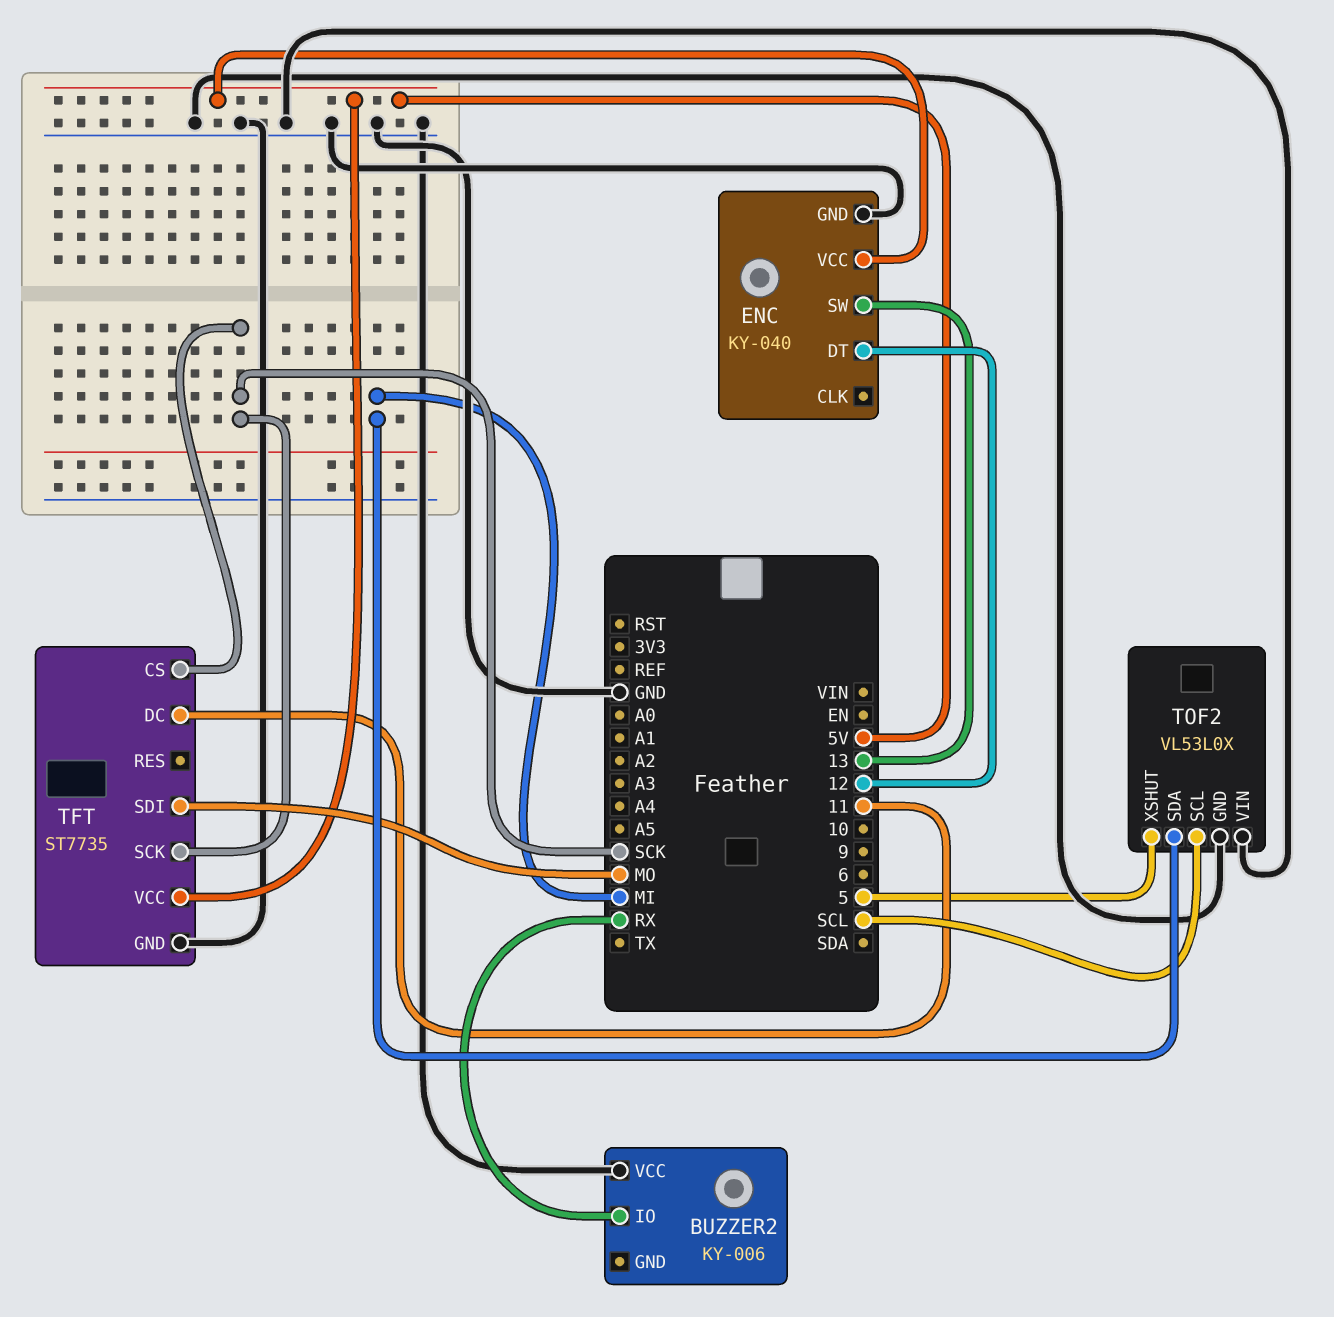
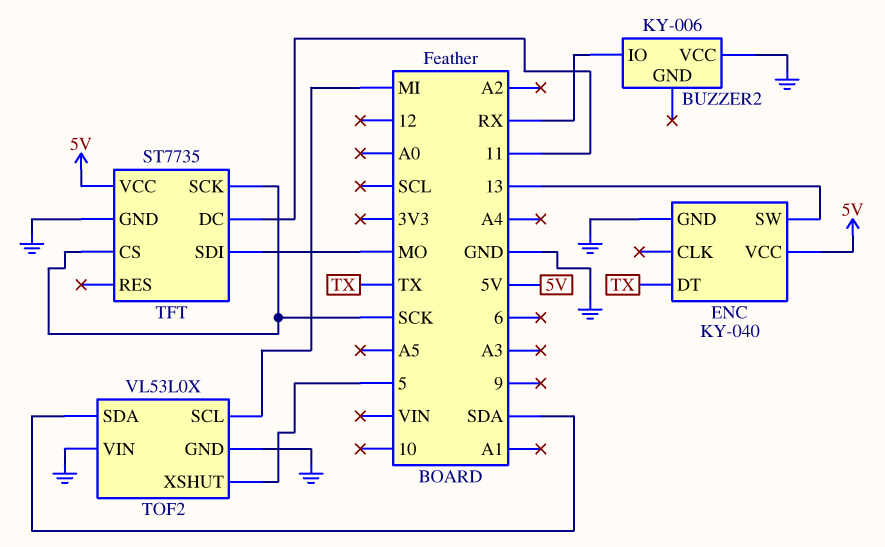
ENC pin DT: 12 -> TX
TOF2 pin SCL: SCL -> MI
TOF2 pin SDA: MI -> SDA

